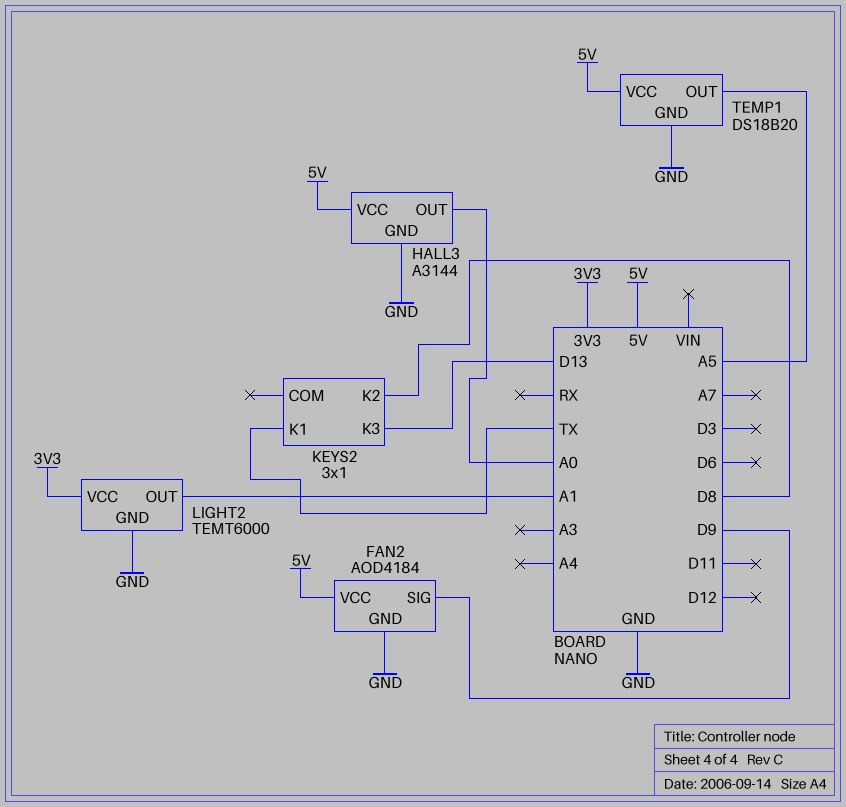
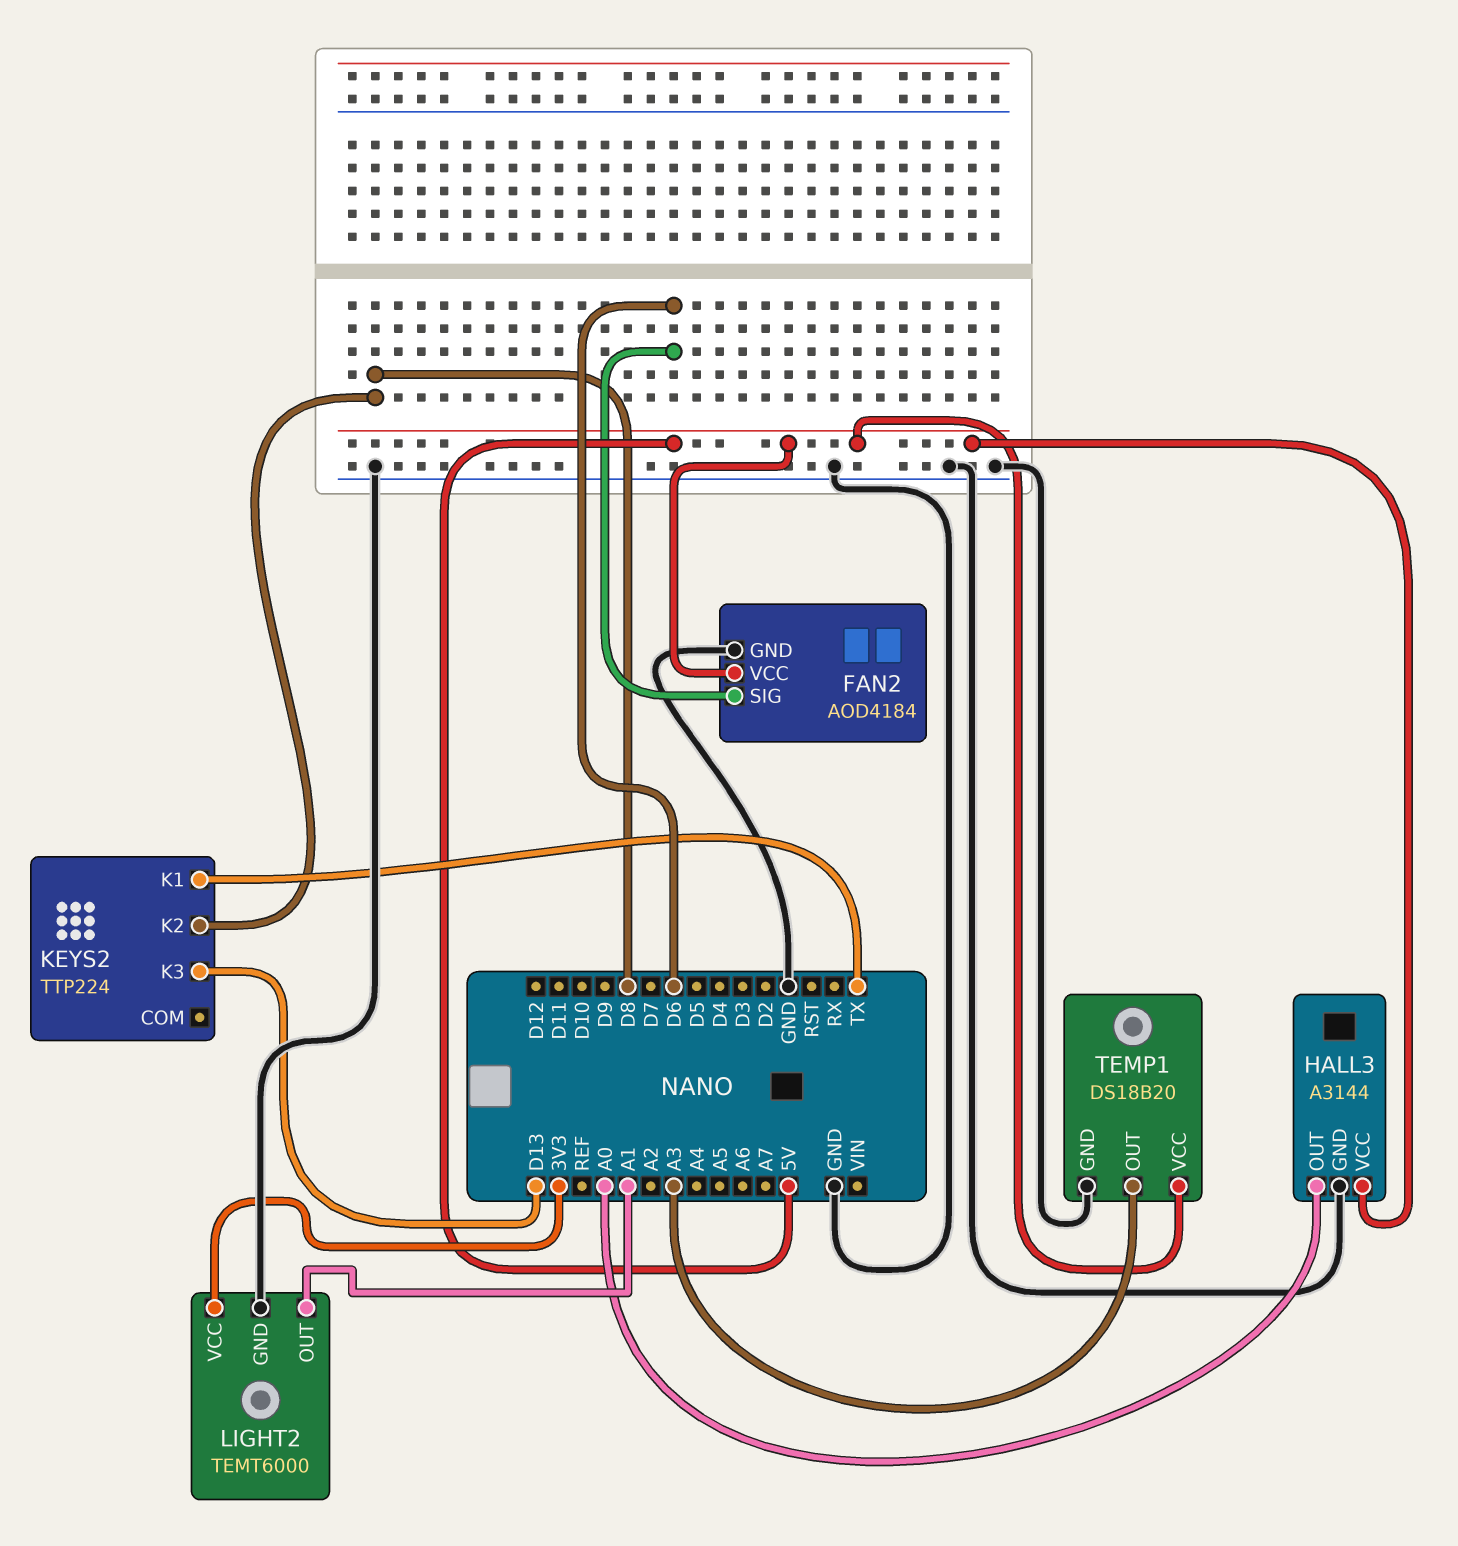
FAN2 pin SIG: D9 -> D6
KEYS2: 3x1 -> TTP224
TEMP1 pin OUT: A5 -> A3

